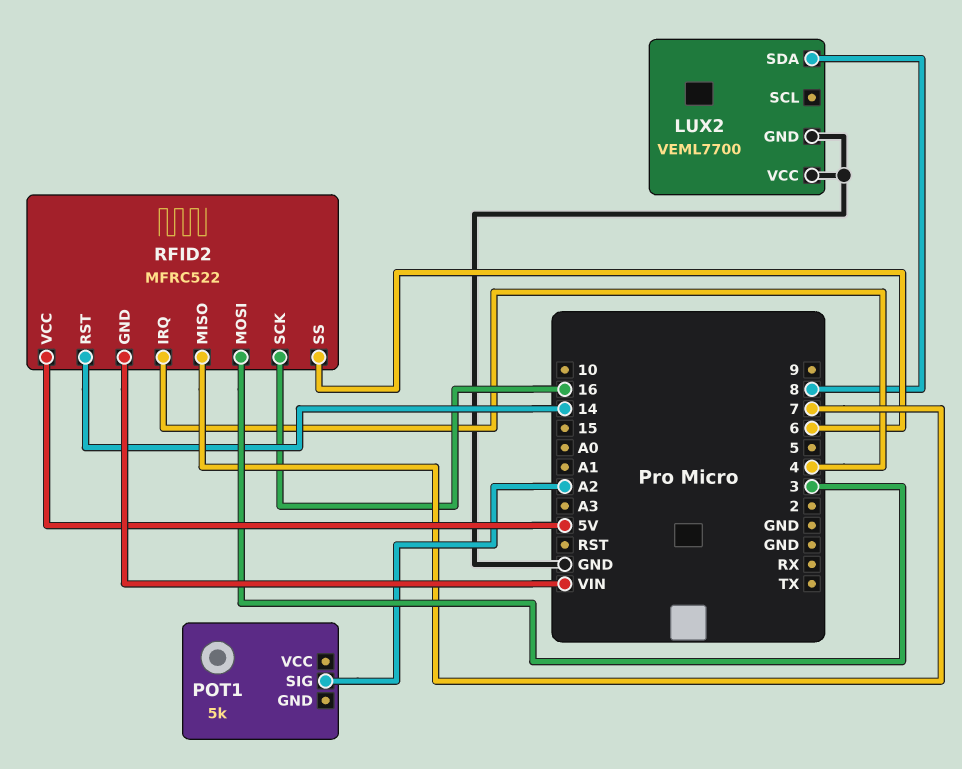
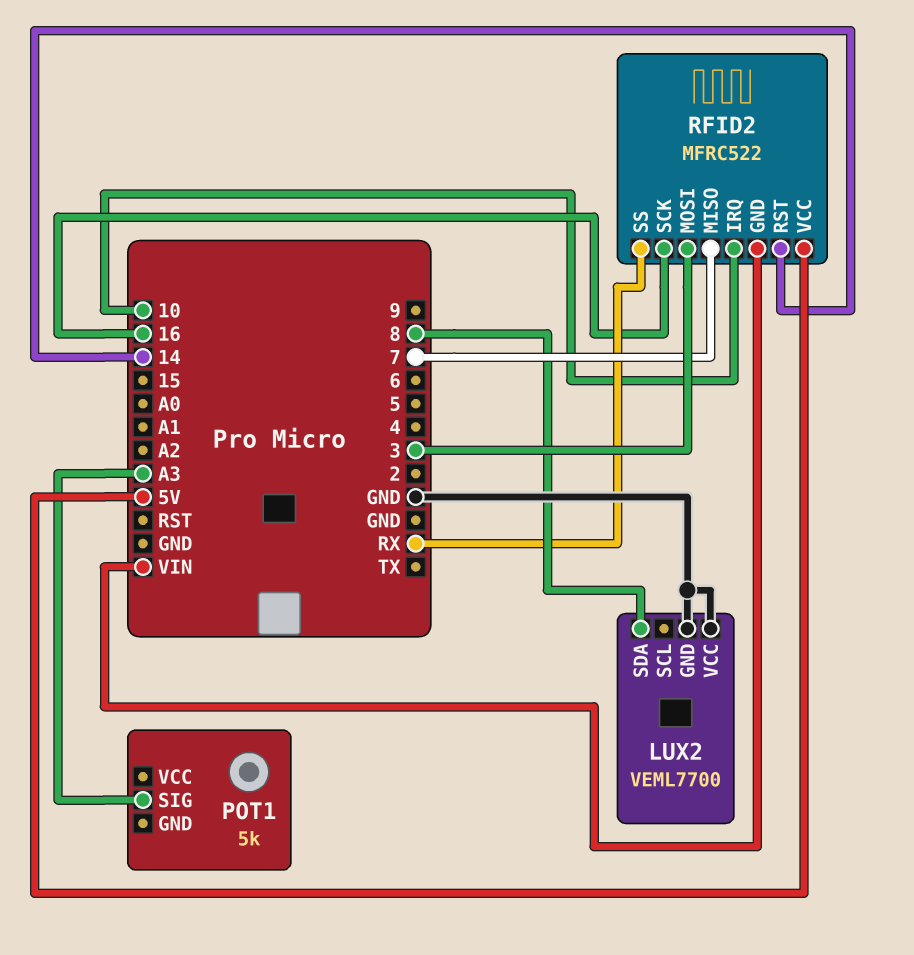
POT1 pin SIG: A2 -> A3
RFID2 pin IRQ: 4 -> 10
RFID2 pin SS: 6 -> RX

